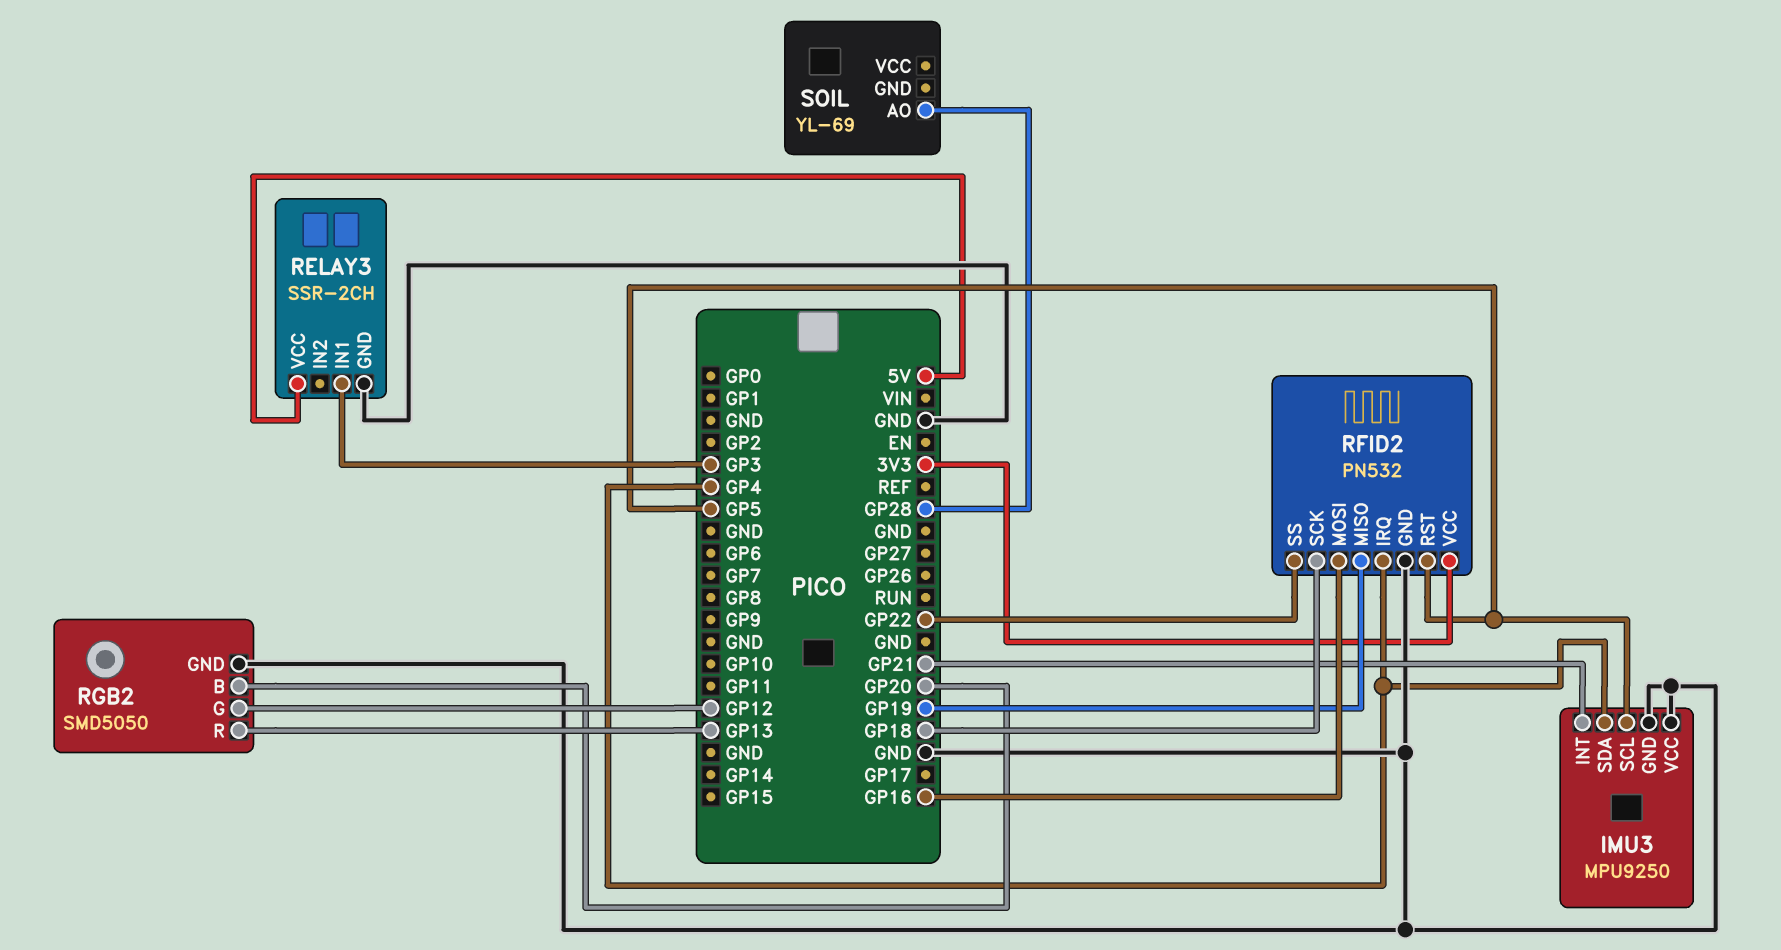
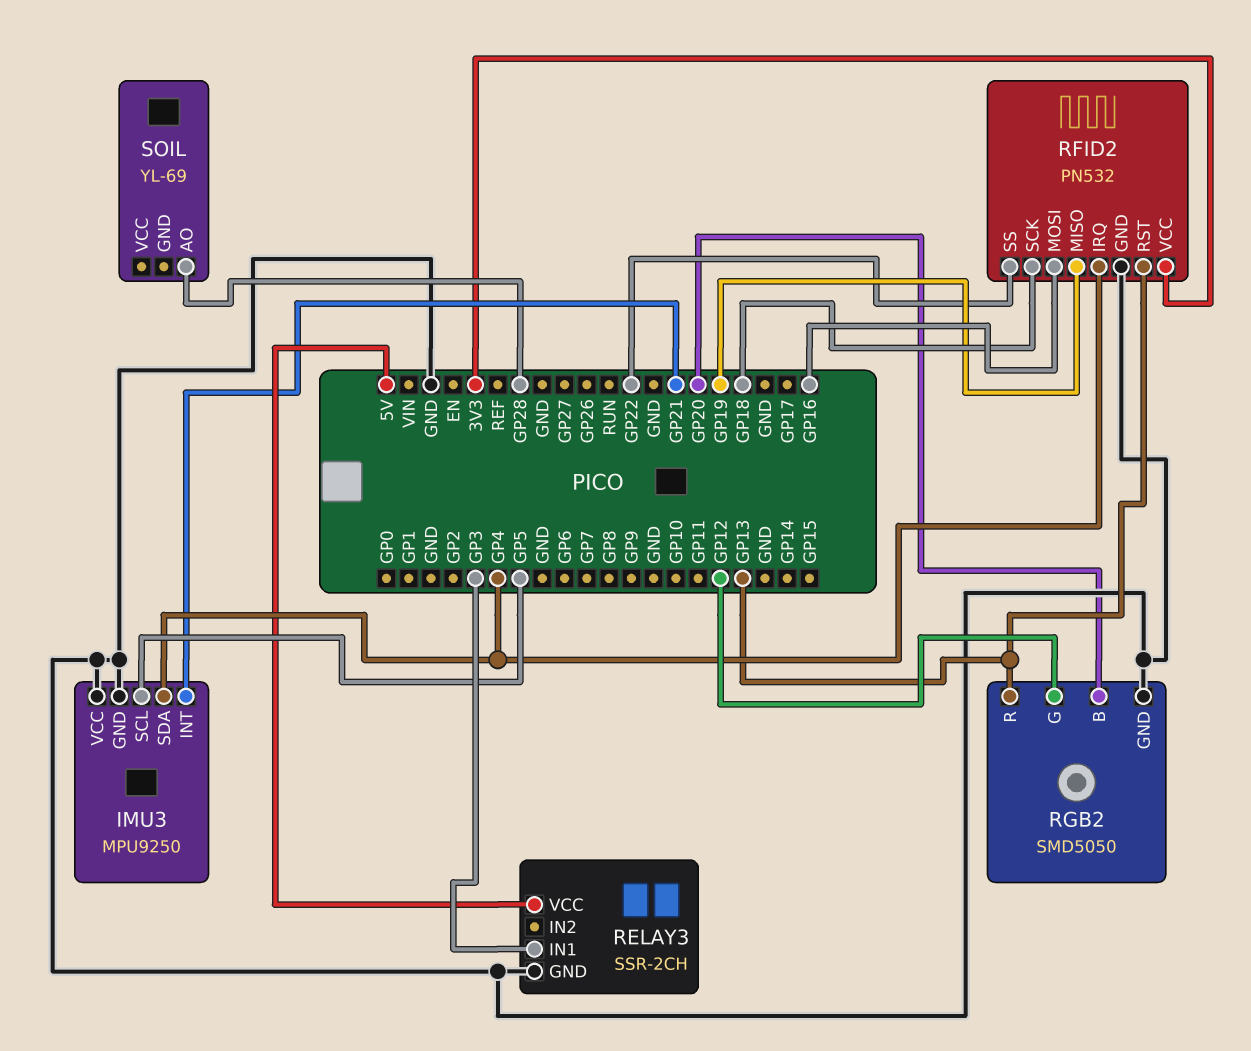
RFID2 pin RST: GP5 -> GP13

